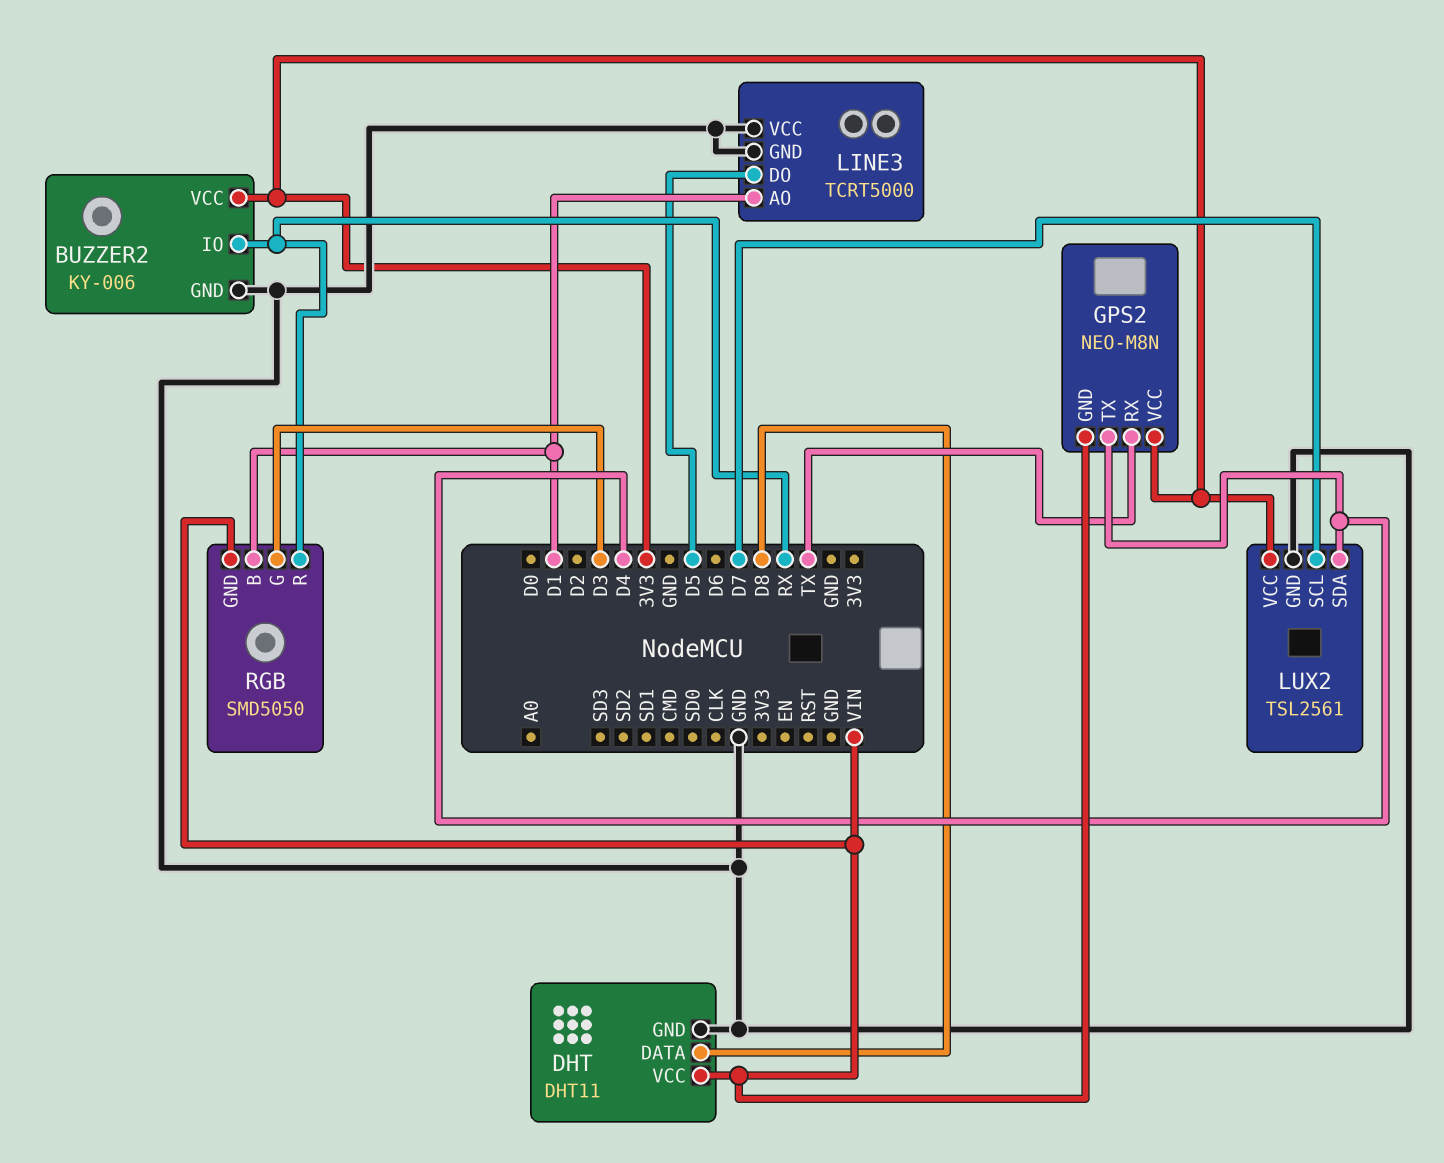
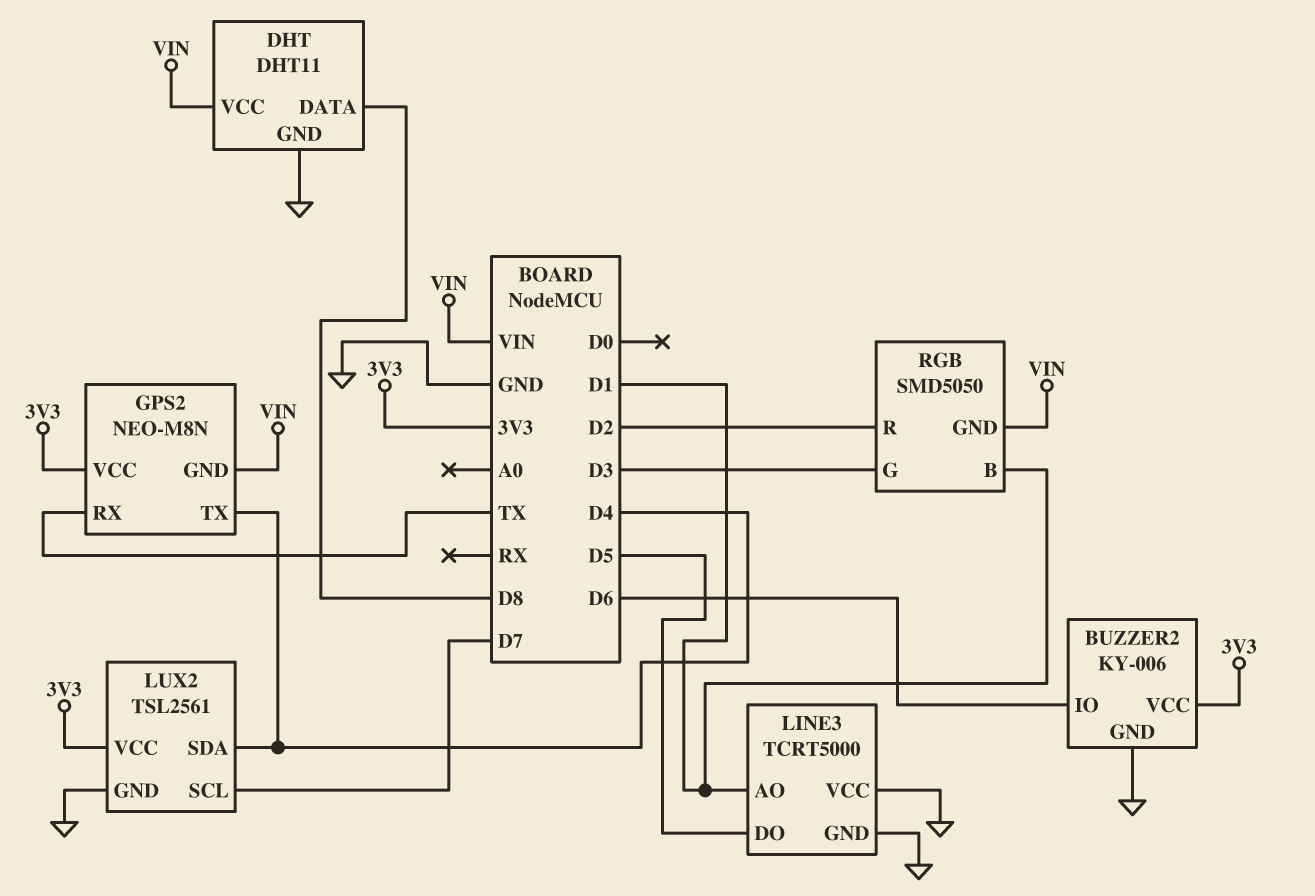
BUZZER2 pin IO: RX -> D6
RGB pin R: RX -> D2

